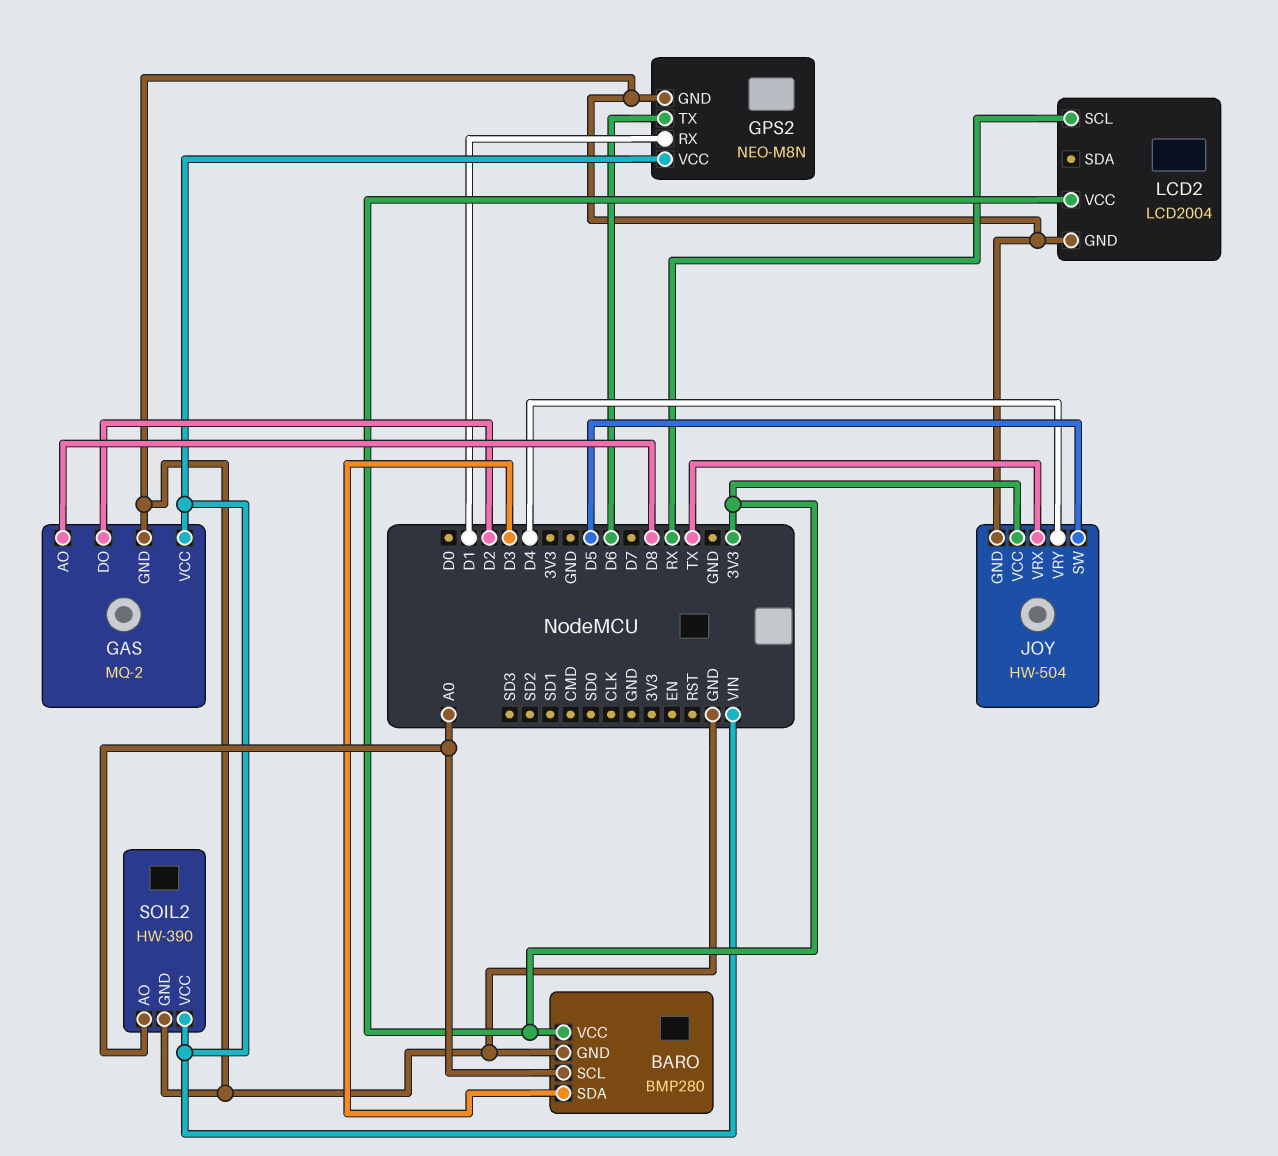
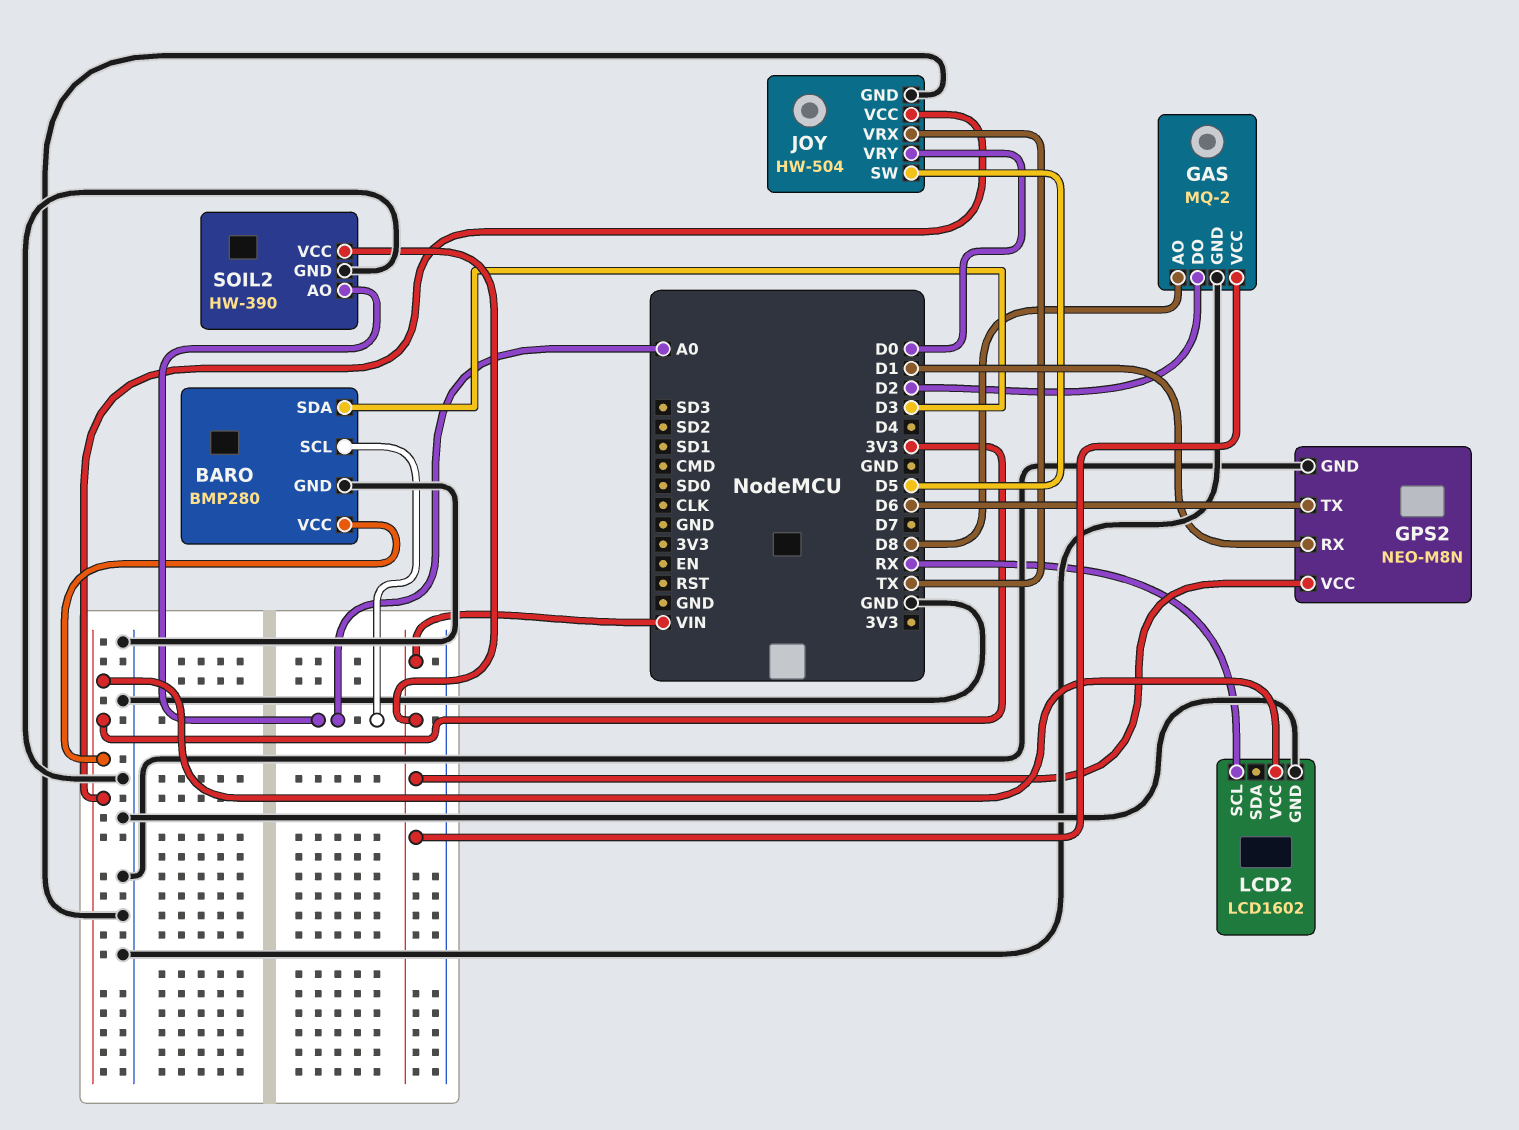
JOY pin VRY: D4 -> D0
LCD2: LCD2004 -> LCD1602

